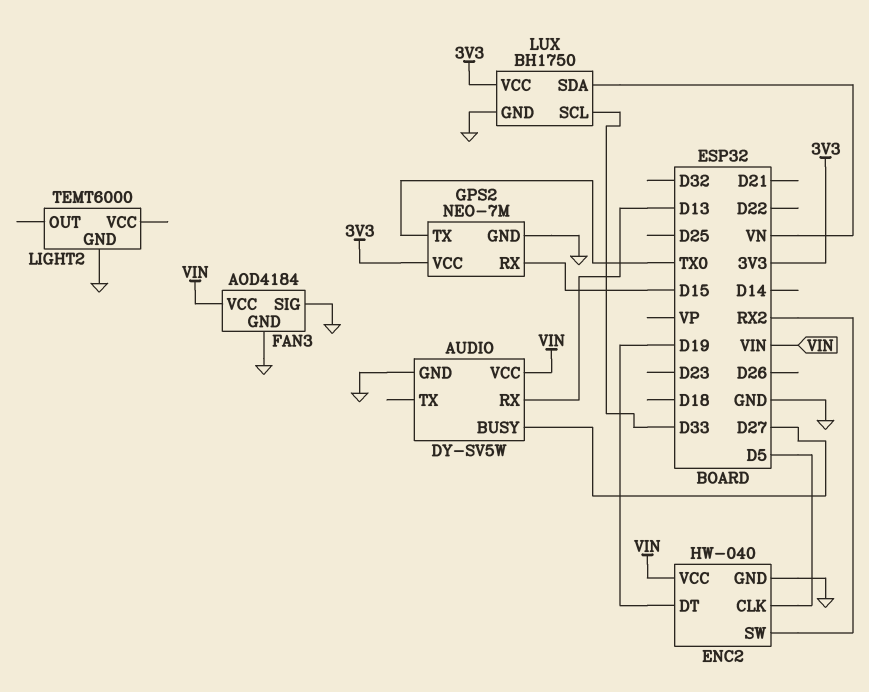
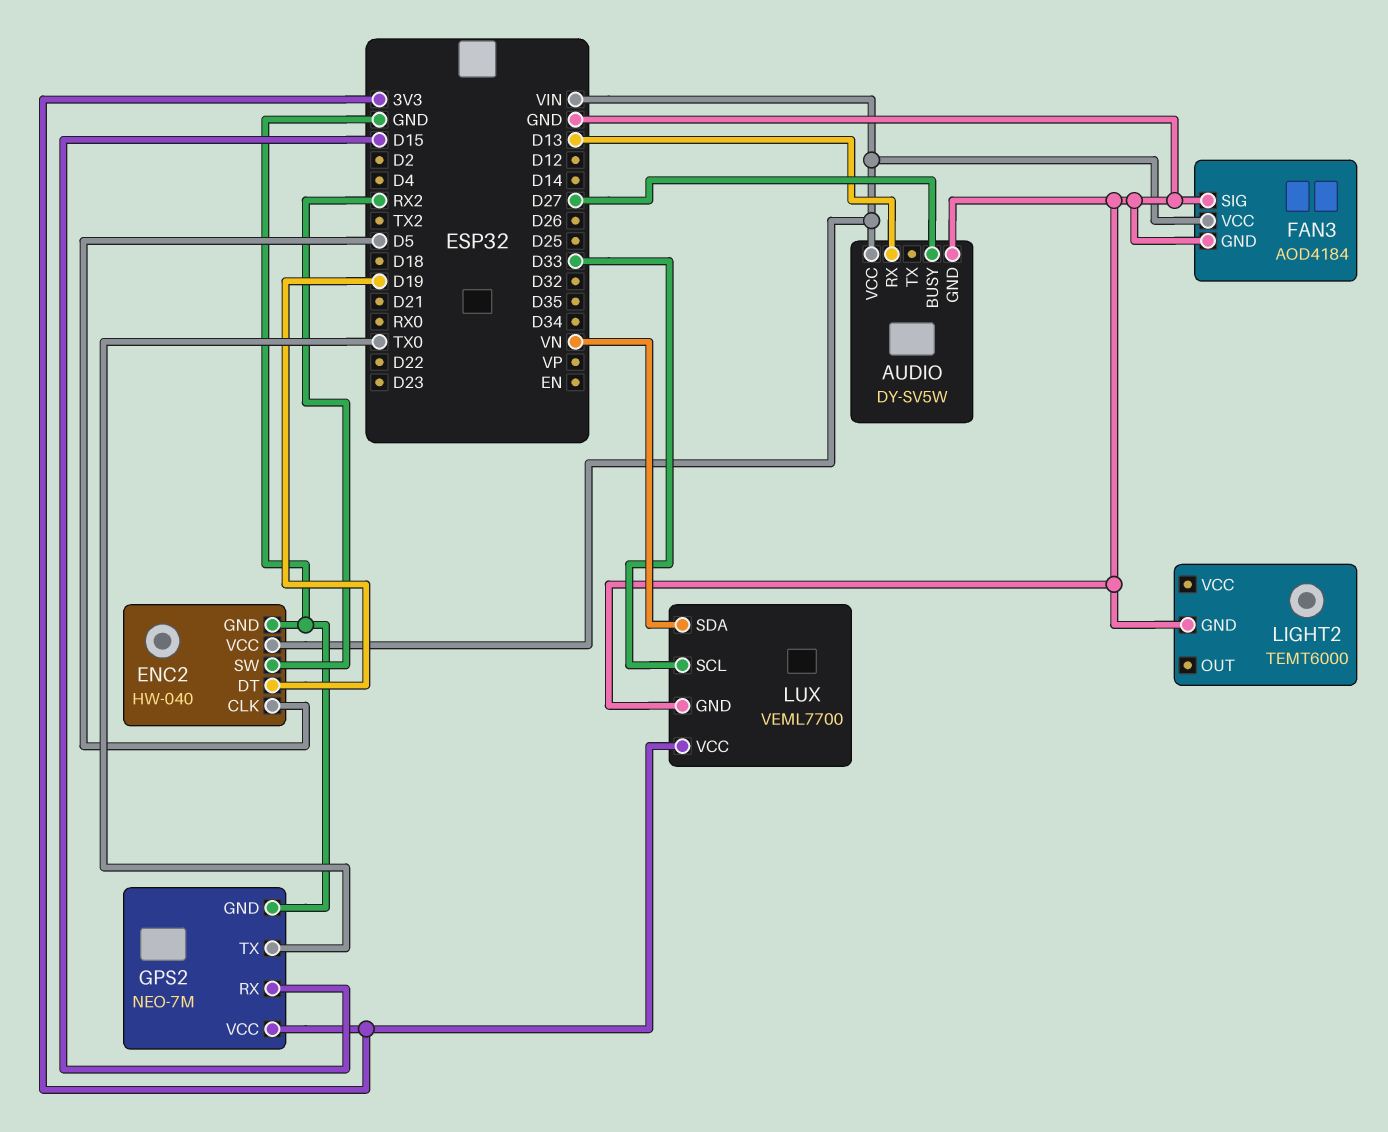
LUX: BH1750 -> VEML7700

